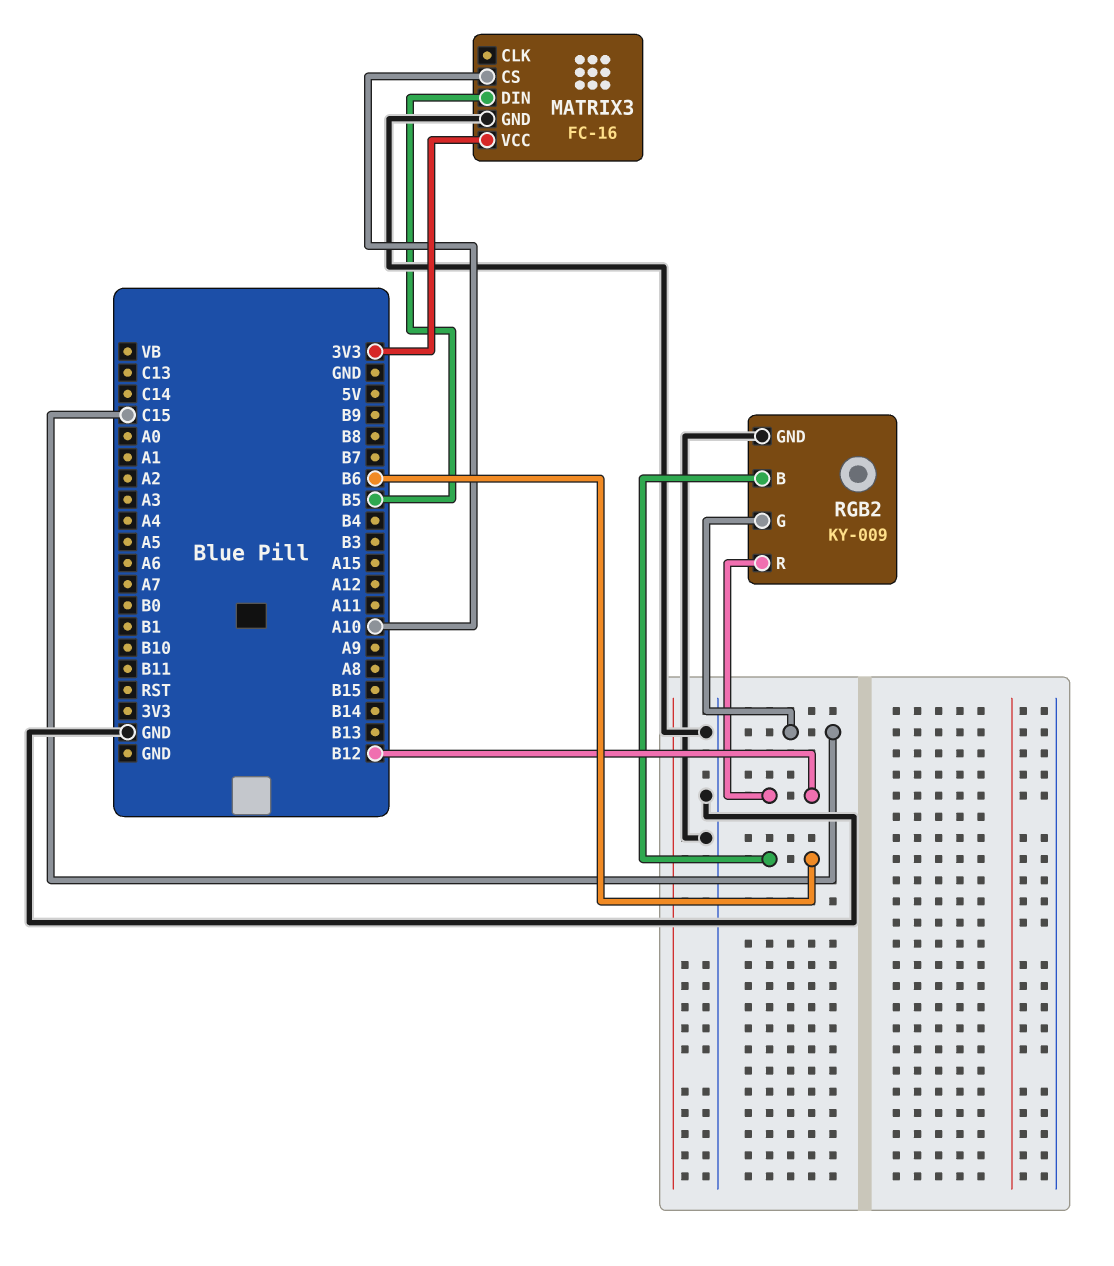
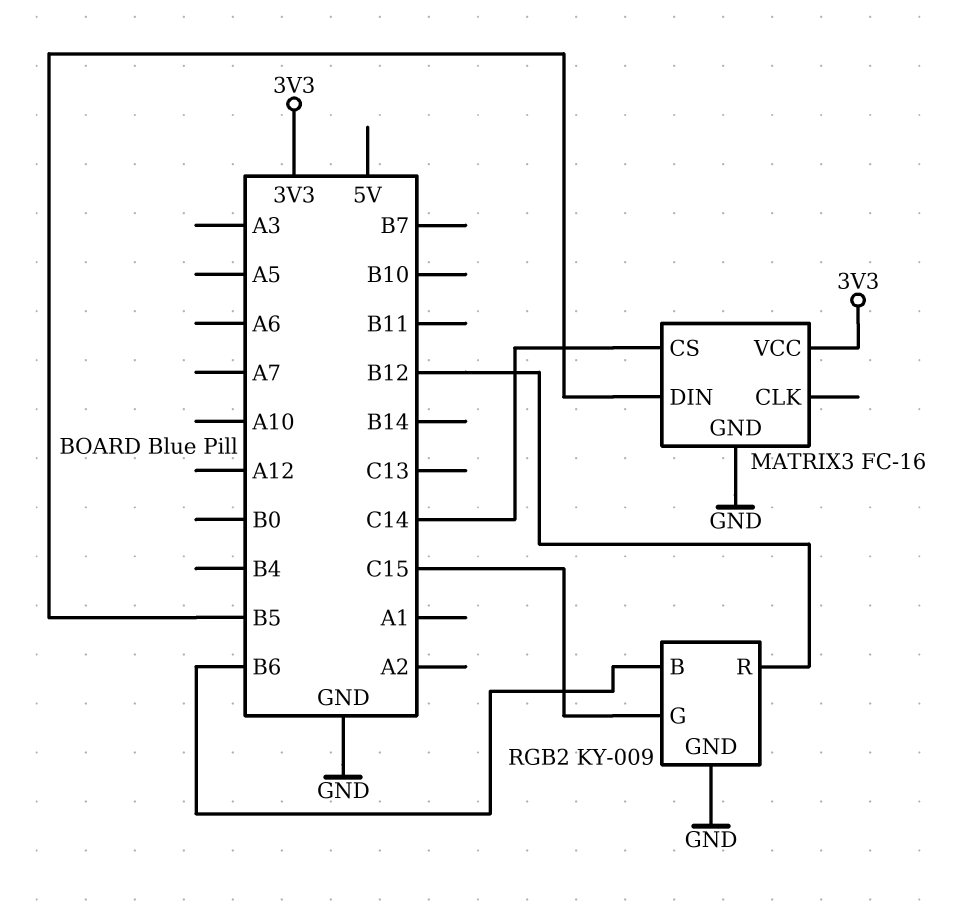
MATRIX3 pin CS: A10 -> C14

